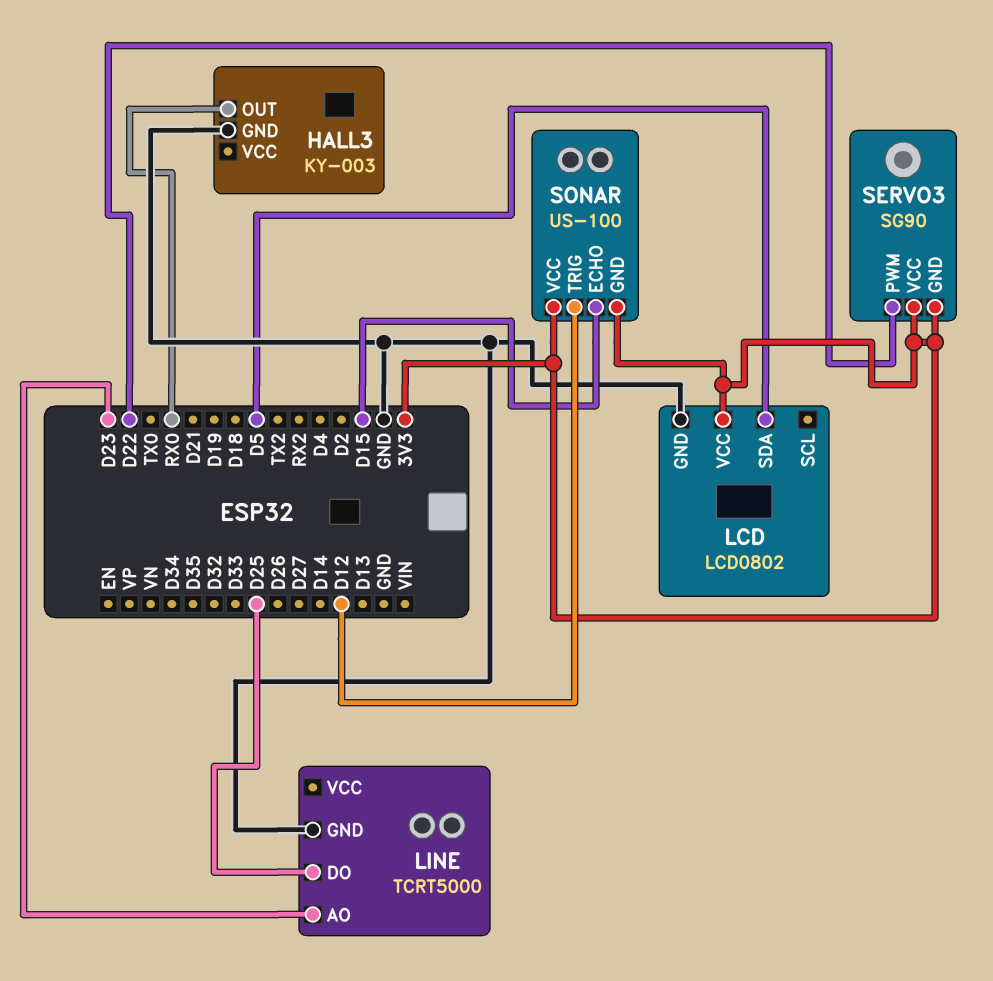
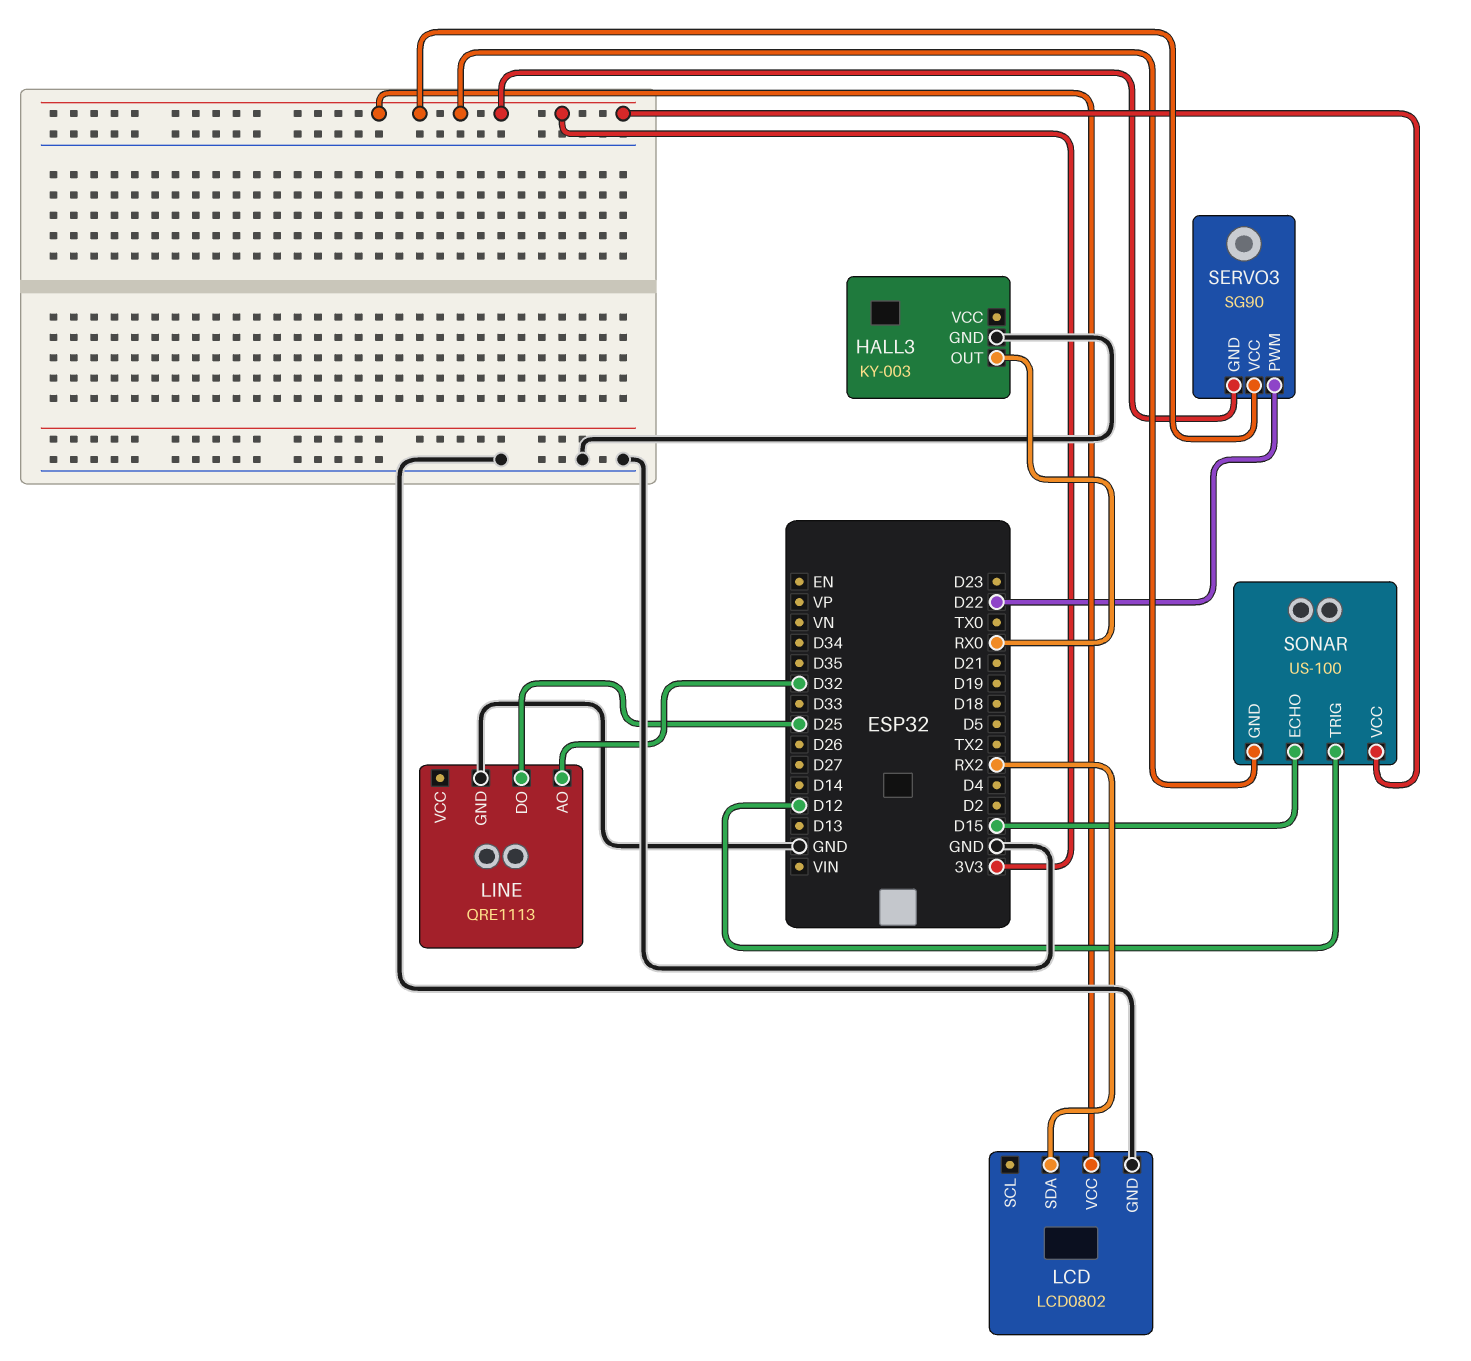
LCD pin SDA: D5 -> RX2
LINE: TCRT5000 -> QRE1113
LINE pin AO: D23 -> D32

